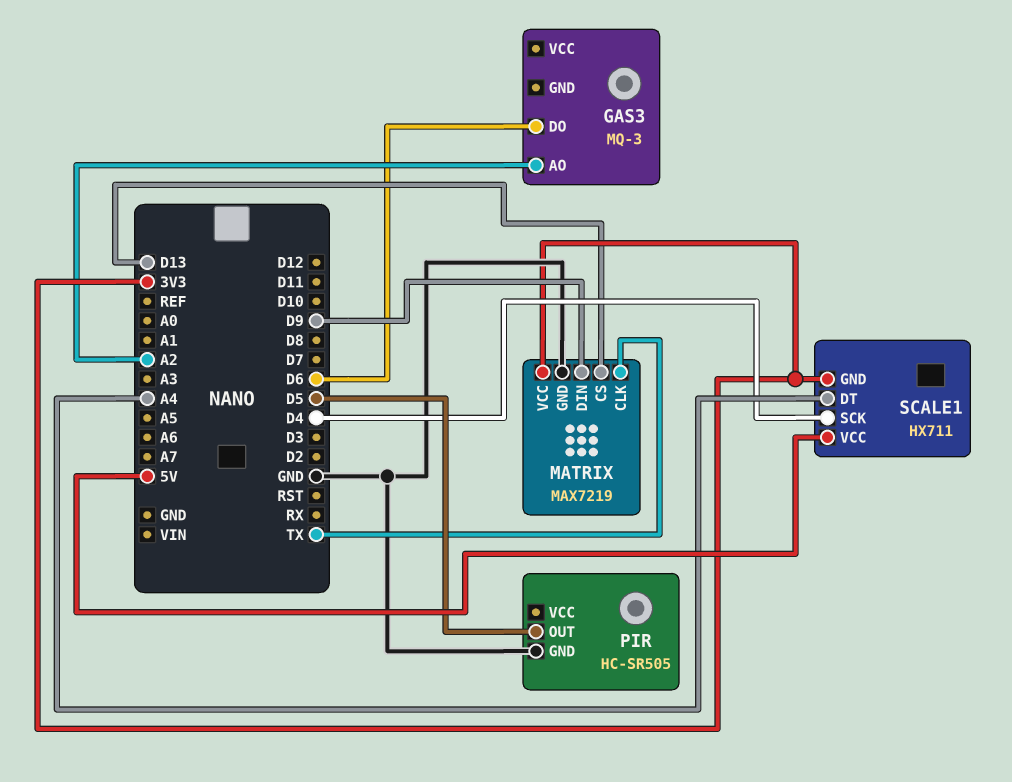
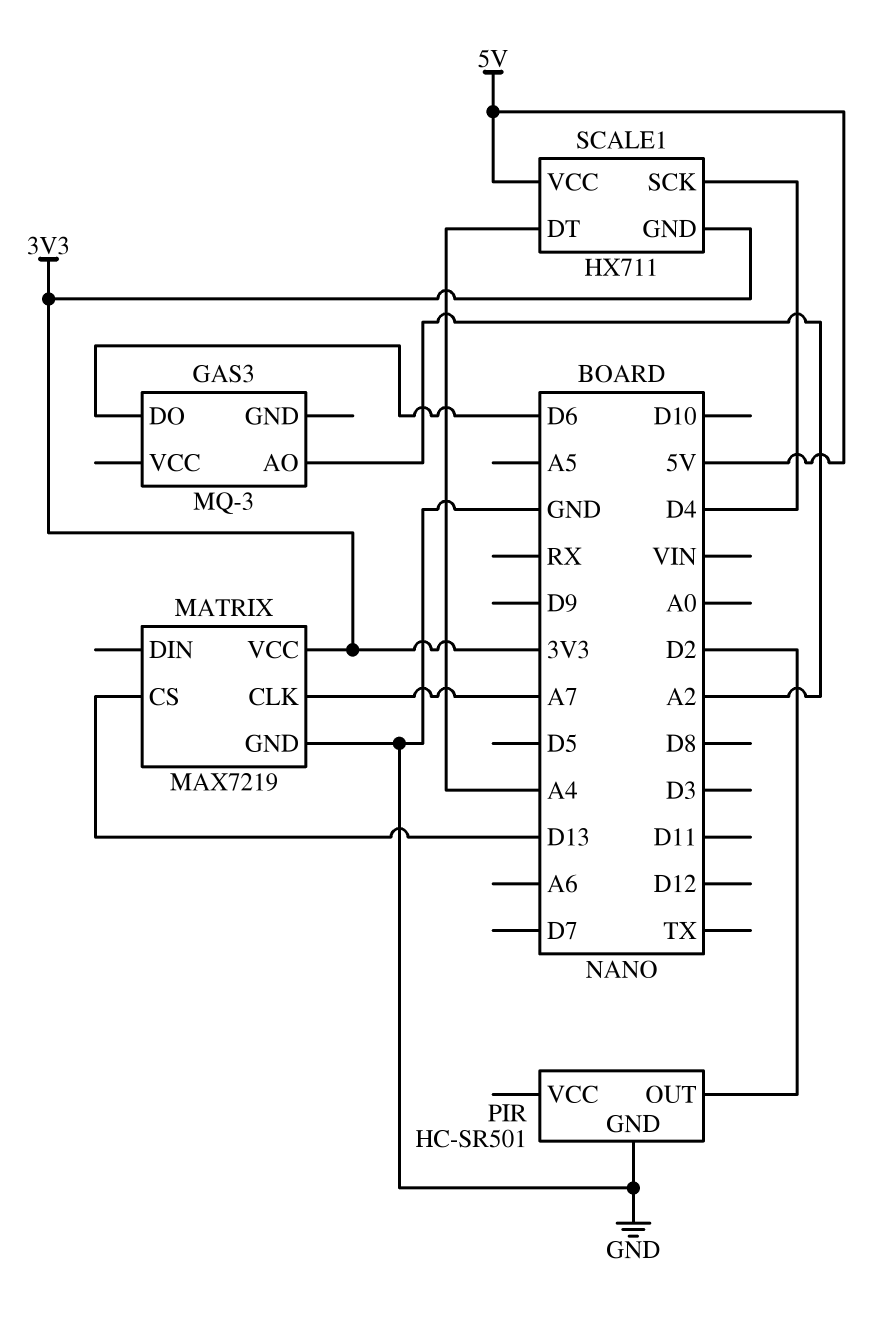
MATRIX pin CLK: TX -> A7
MATRIX pin DIN: D9 -> none
PIR: HC-SR505 -> HC-SR501
PIR pin OUT: D5 -> D2

